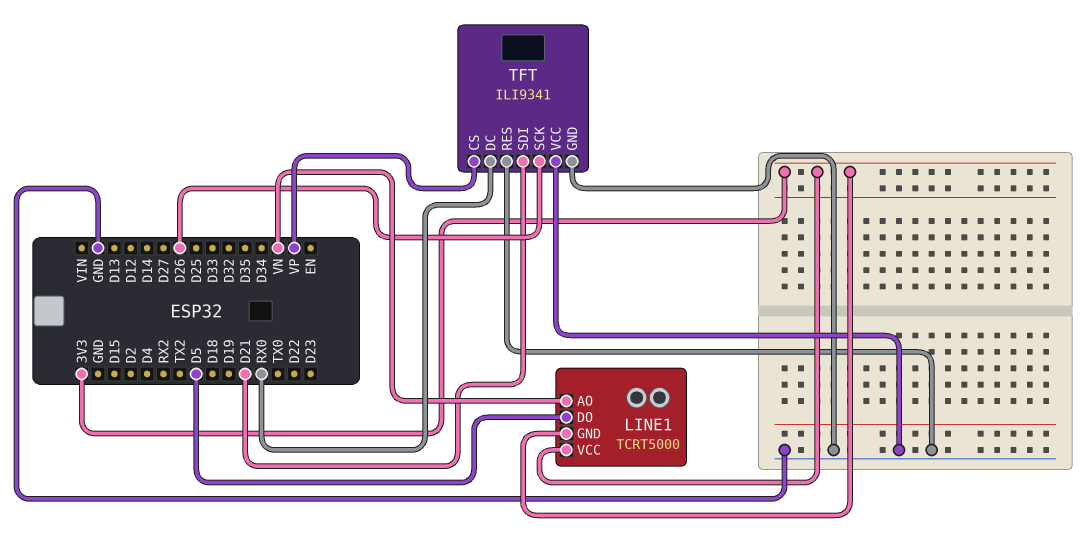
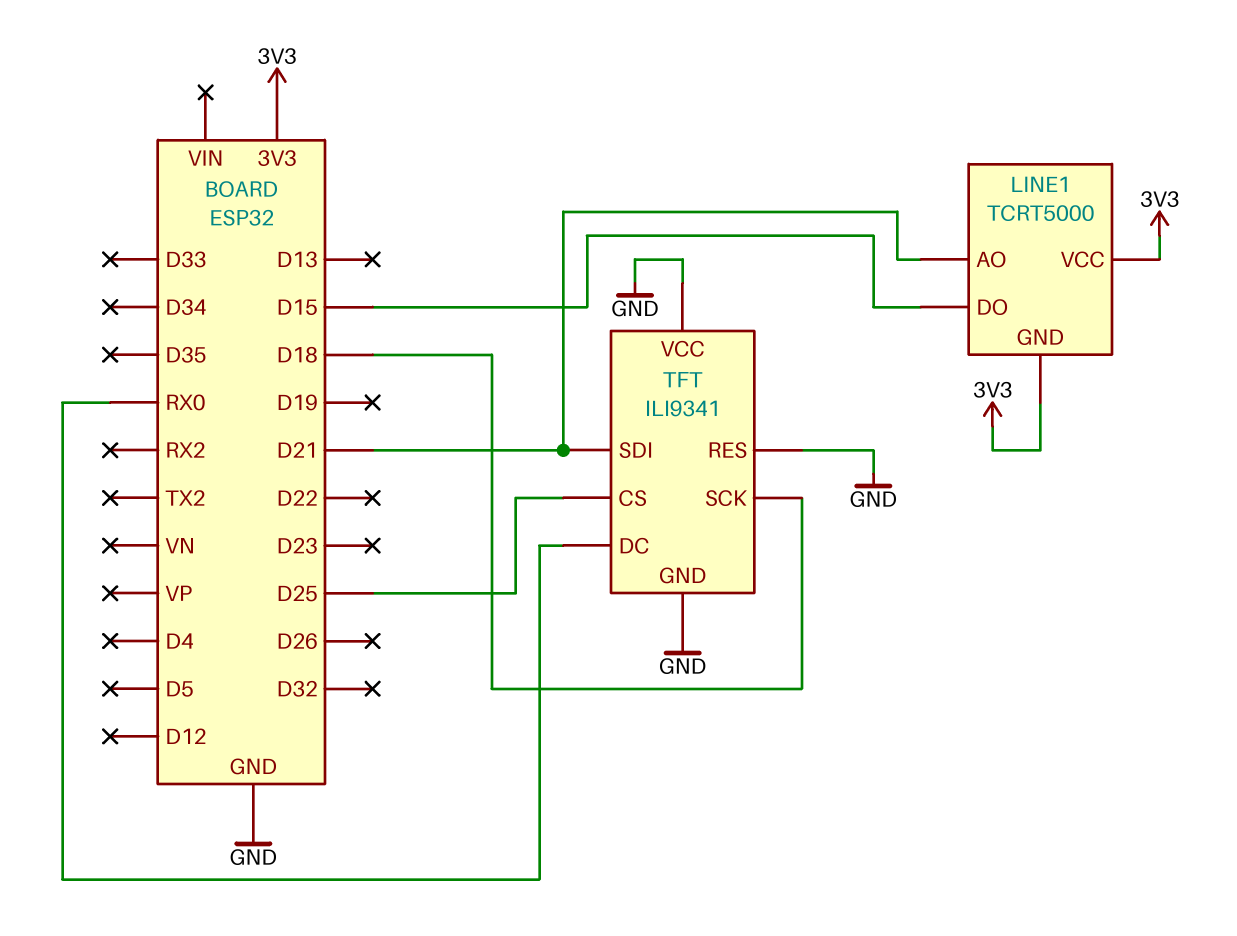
LINE1 pin AO: VN -> D21
LINE1 pin DO: D5 -> D15
TFT pin CS: VP -> D25
TFT pin SCK: D26 -> D18

